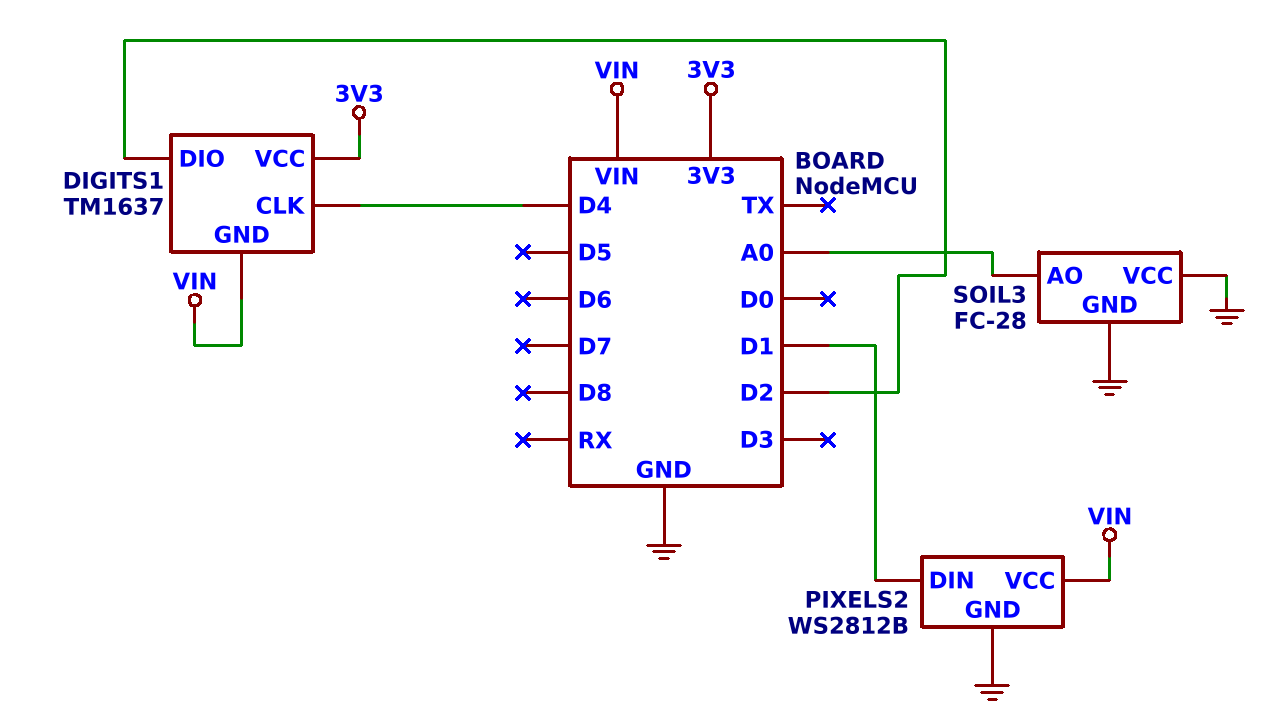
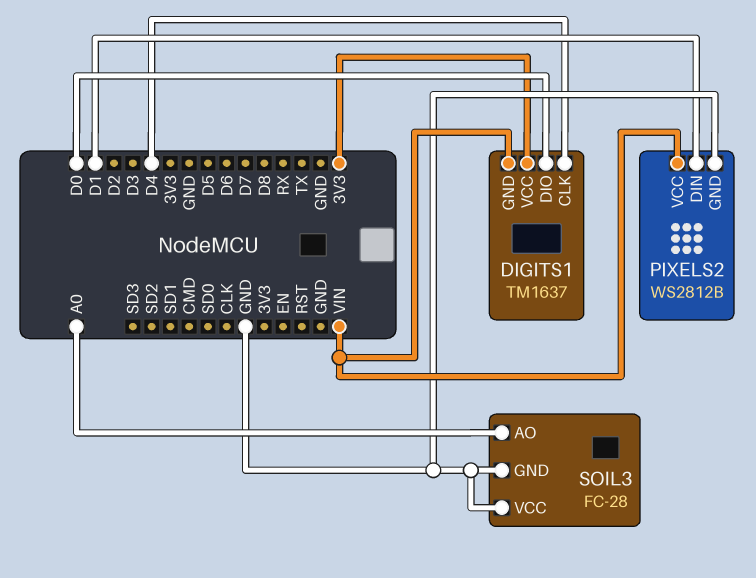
DIGITS1 pin DIO: D2 -> D0

